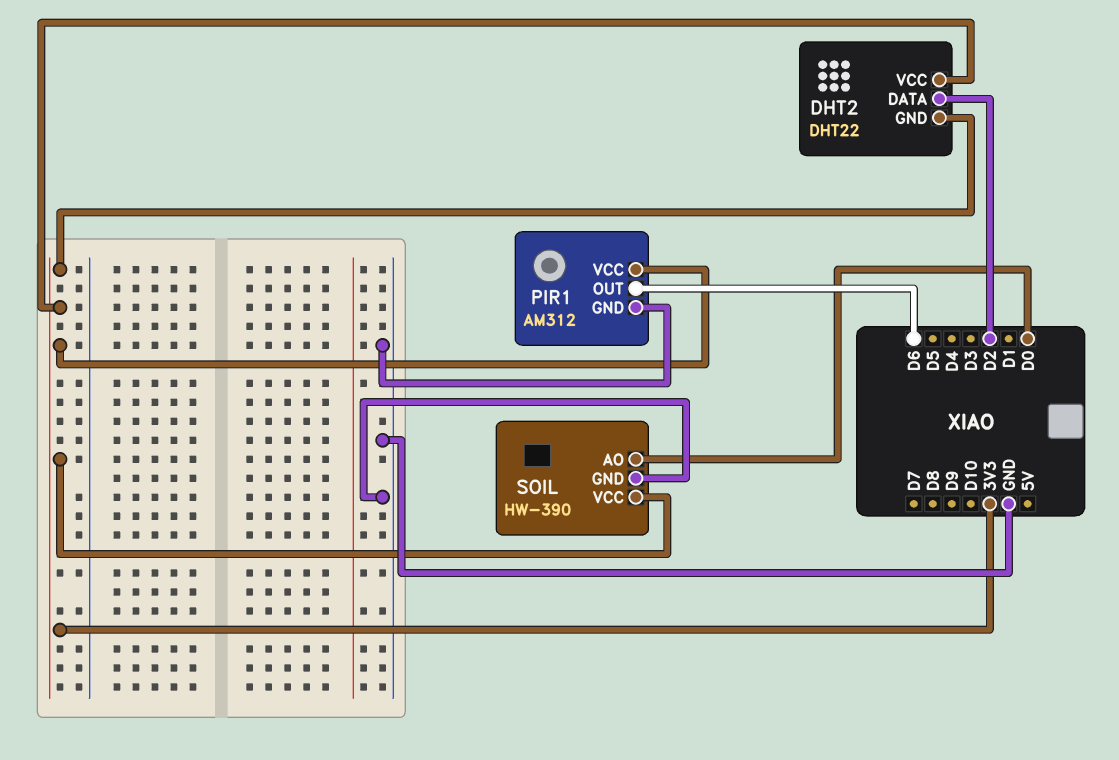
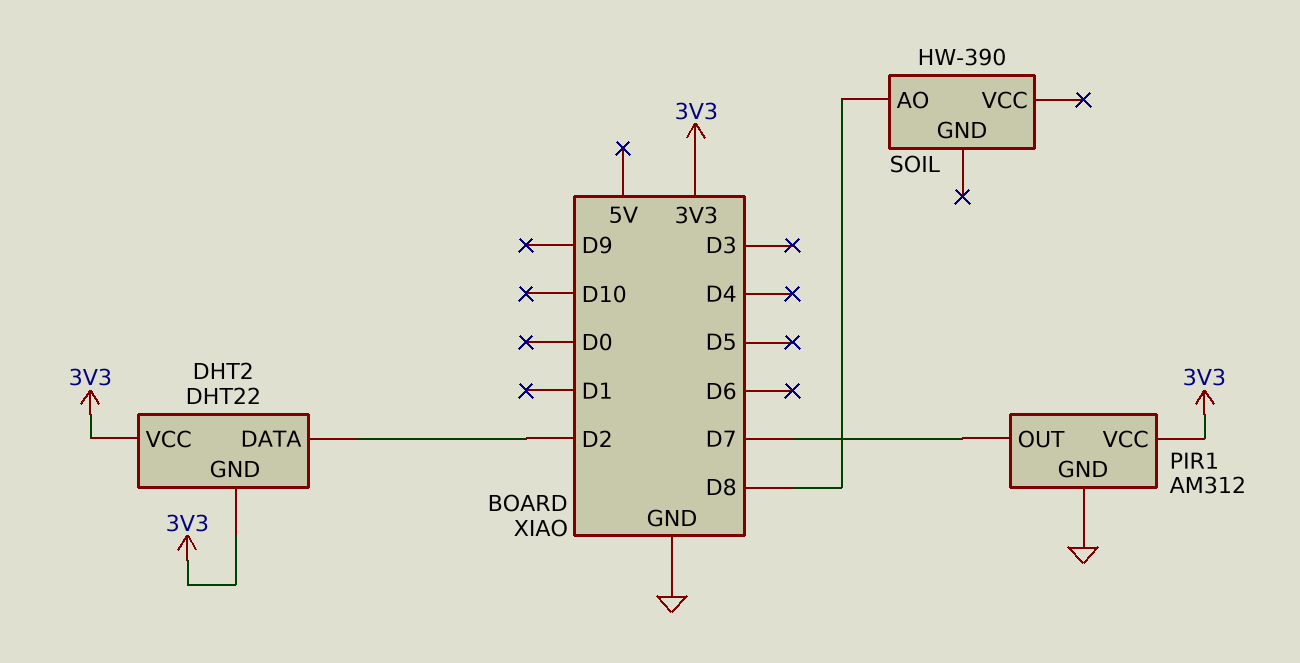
PIR1 pin OUT: D6 -> D7
SOIL pin AO: D0 -> D8
SOIL pin GND: GND -> none
SOIL pin VCC: 3V3 -> none

